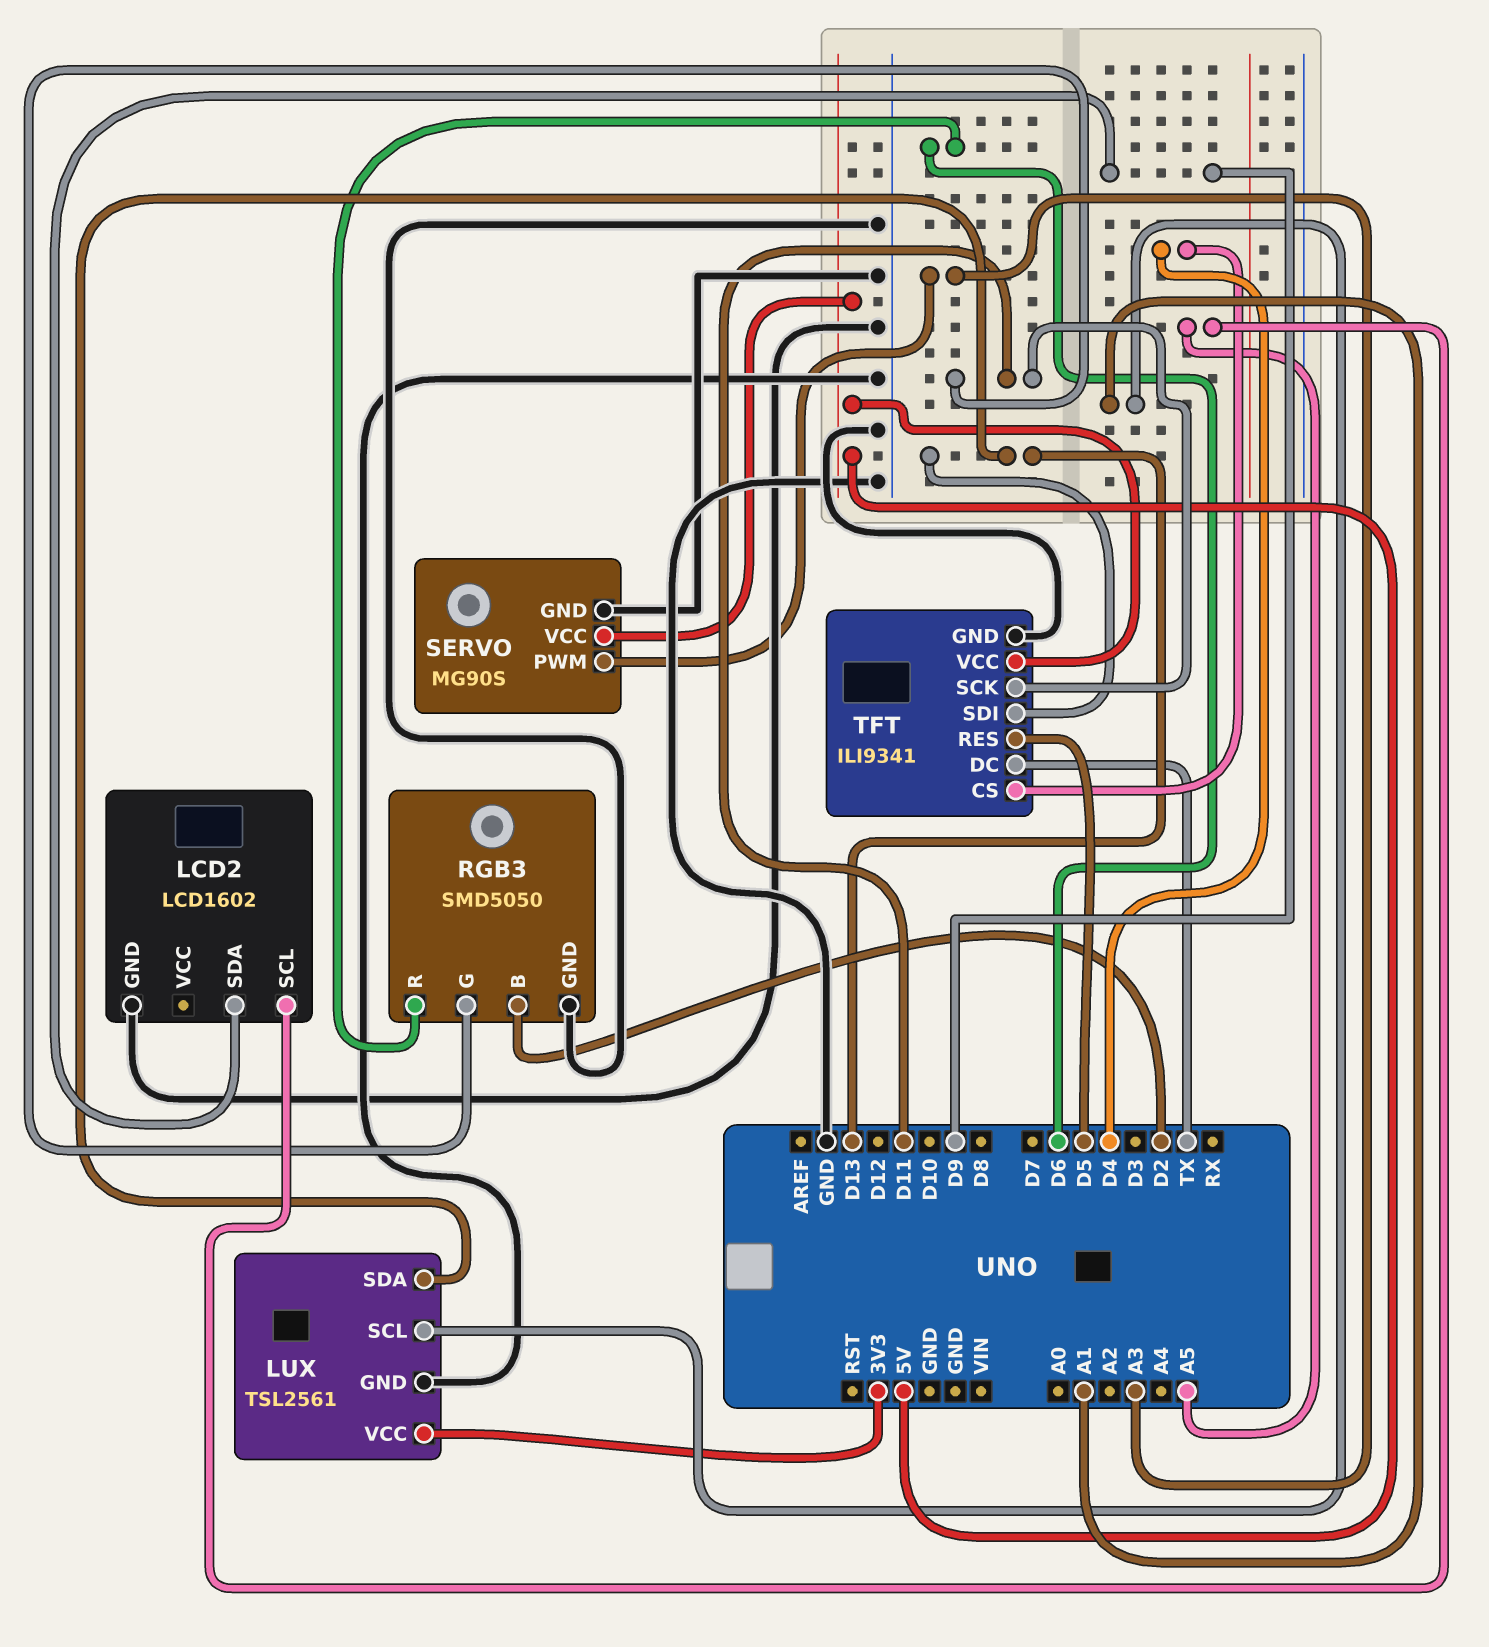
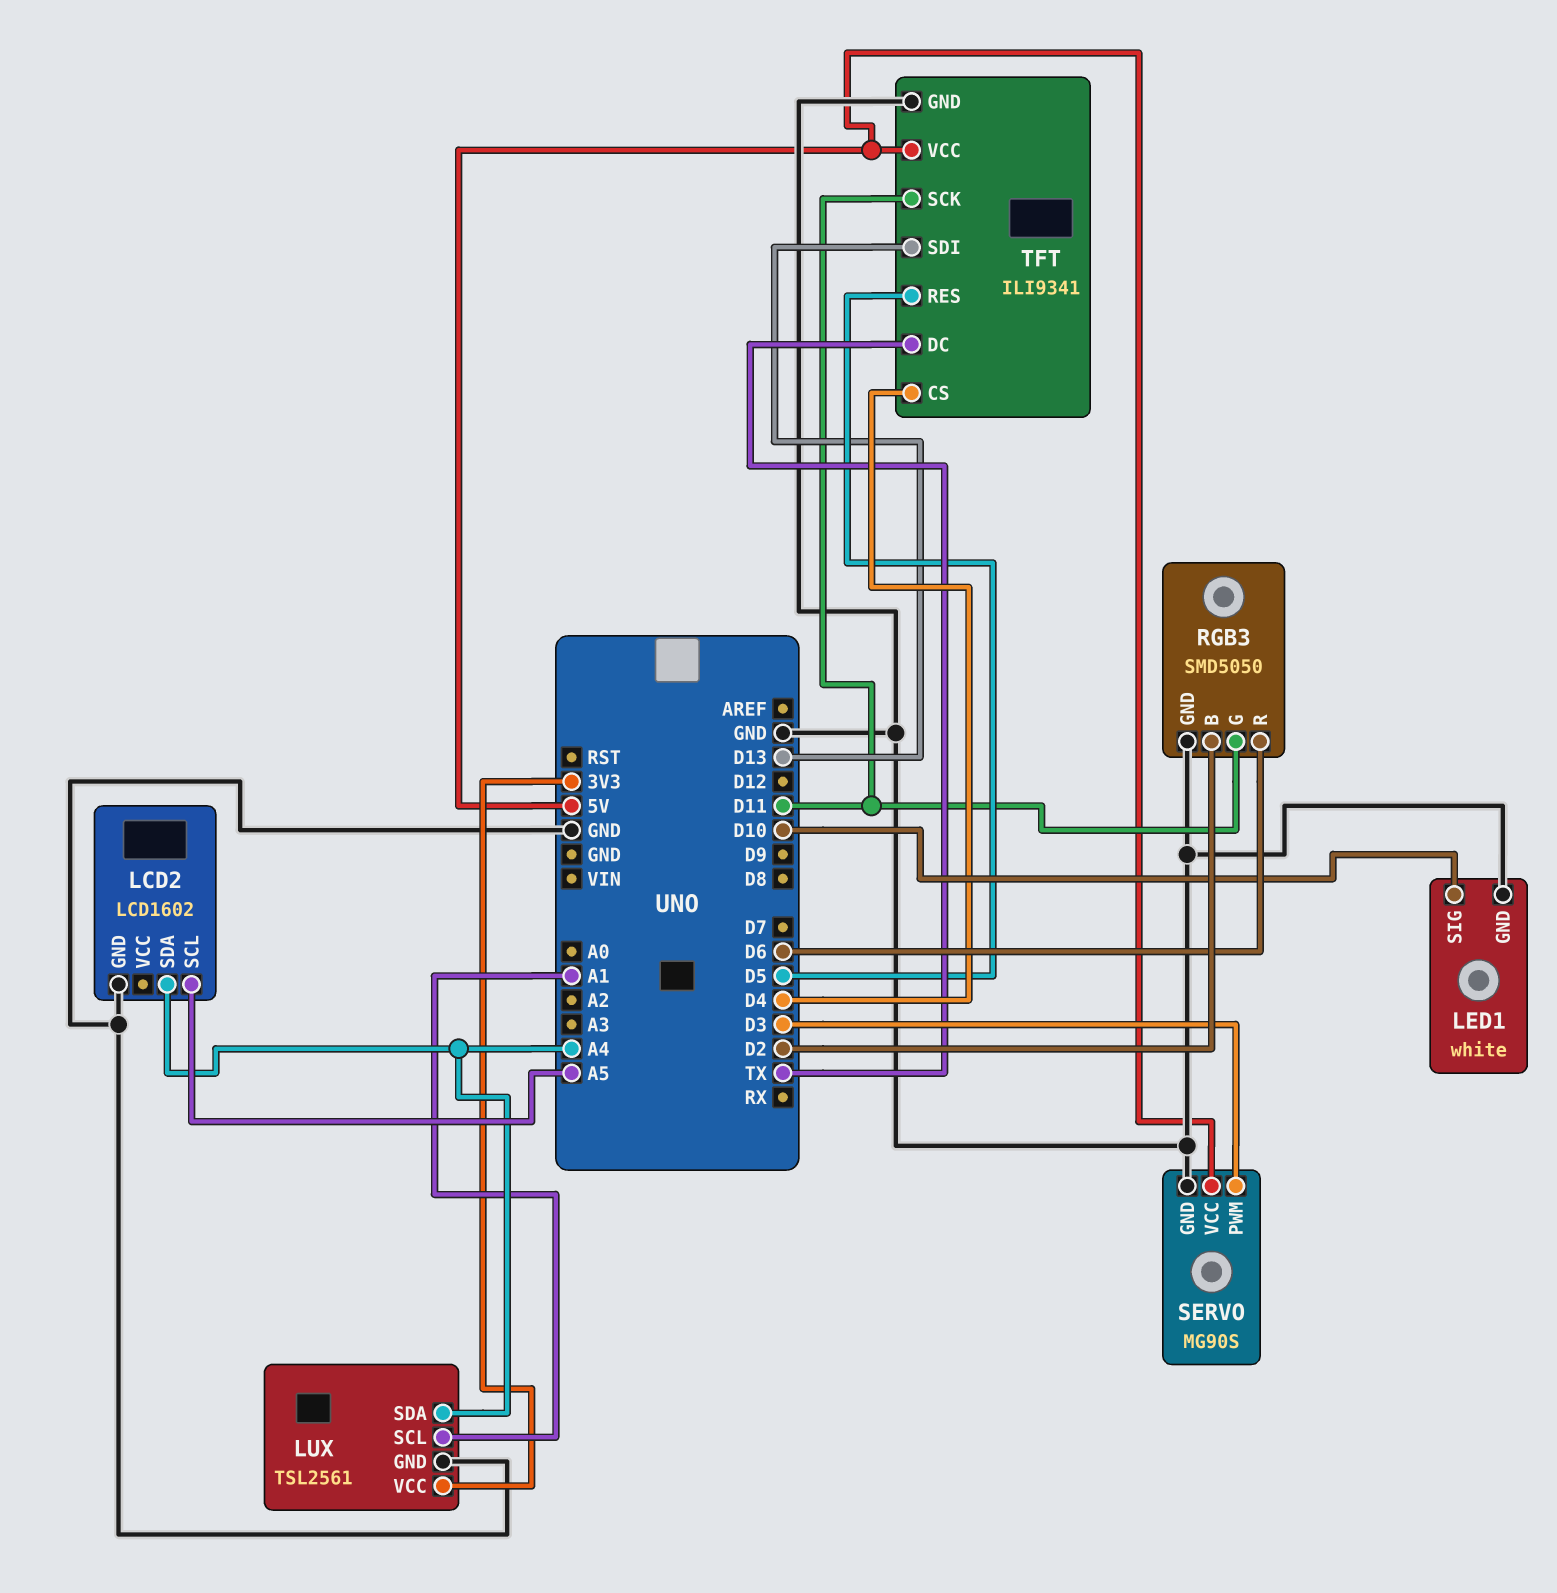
LCD2 pin SDA: D9 -> A4
LED1: none -> white
LED1 pin GND: none -> GND
LED1 pin SIG: none -> D10
LUX pin SDA: D13 -> A4
SERVO pin PWM: A3 -> D3

